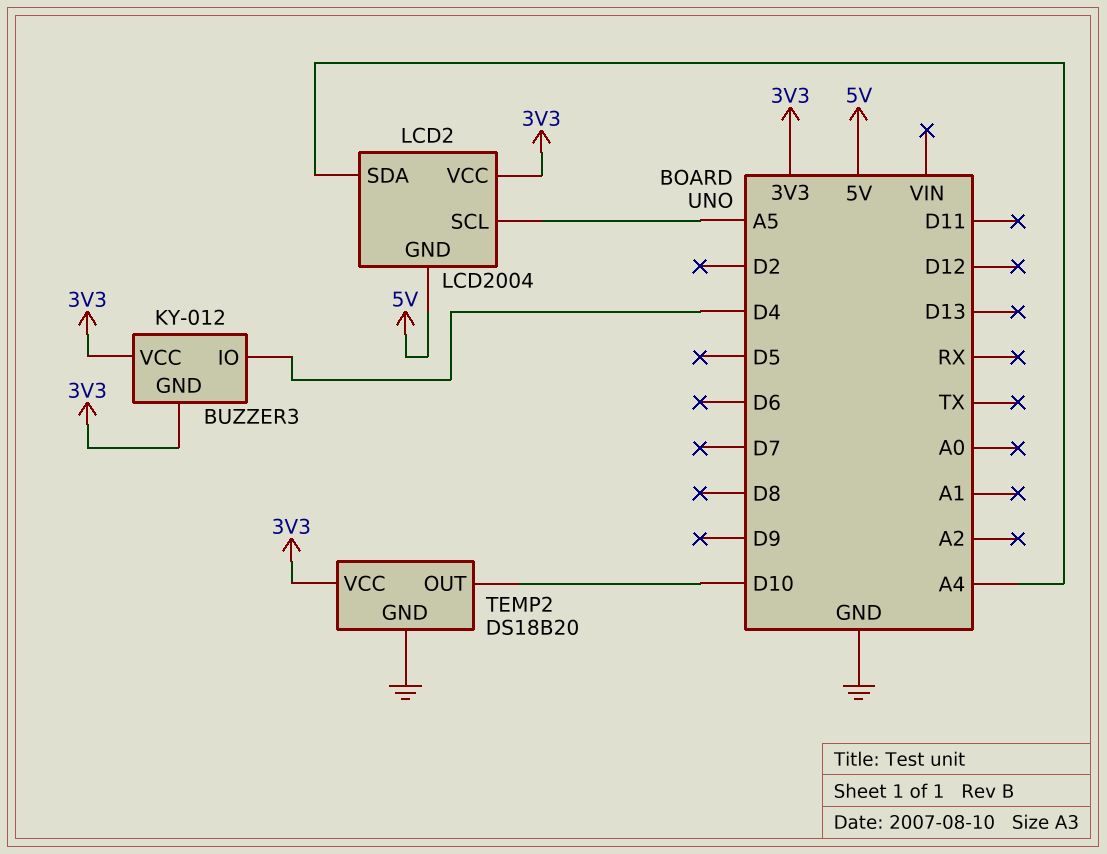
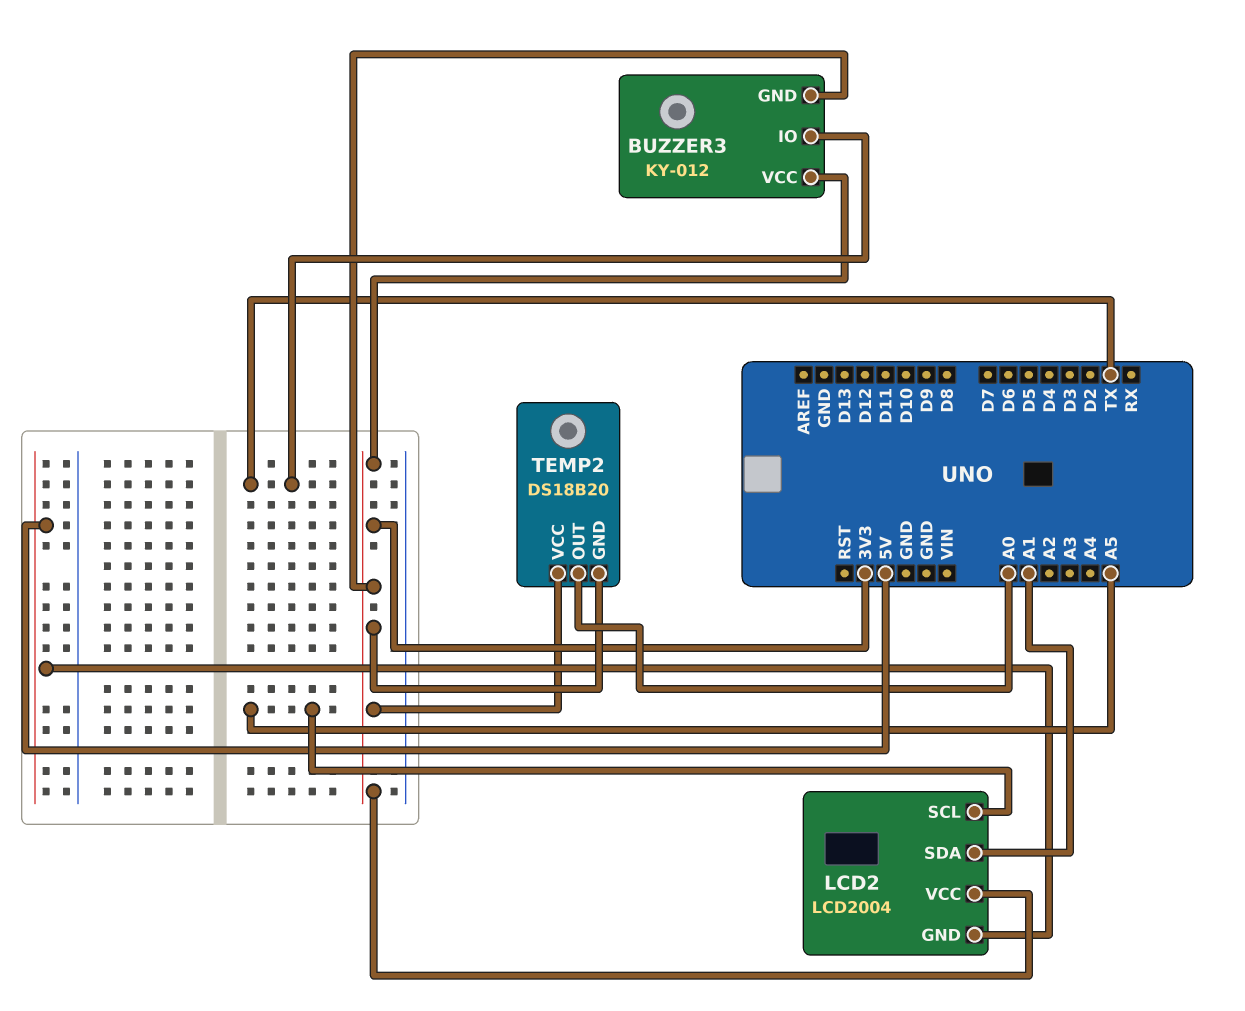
BUZZER3 pin IO: D4 -> TX
LCD2 pin SDA: A4 -> A1
TEMP2 pin GND: GND -> 3V3
TEMP2 pin OUT: D10 -> A0

